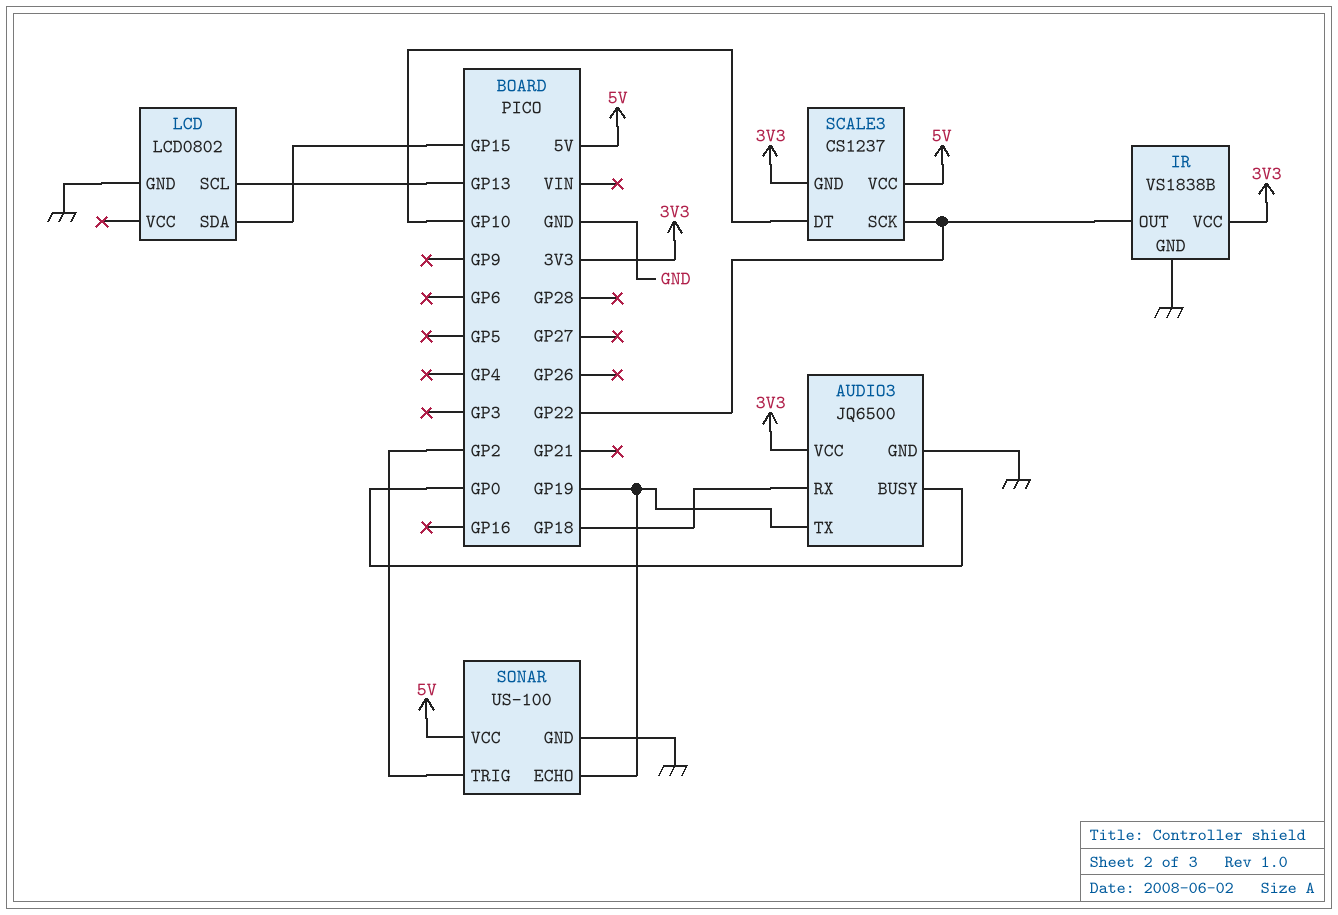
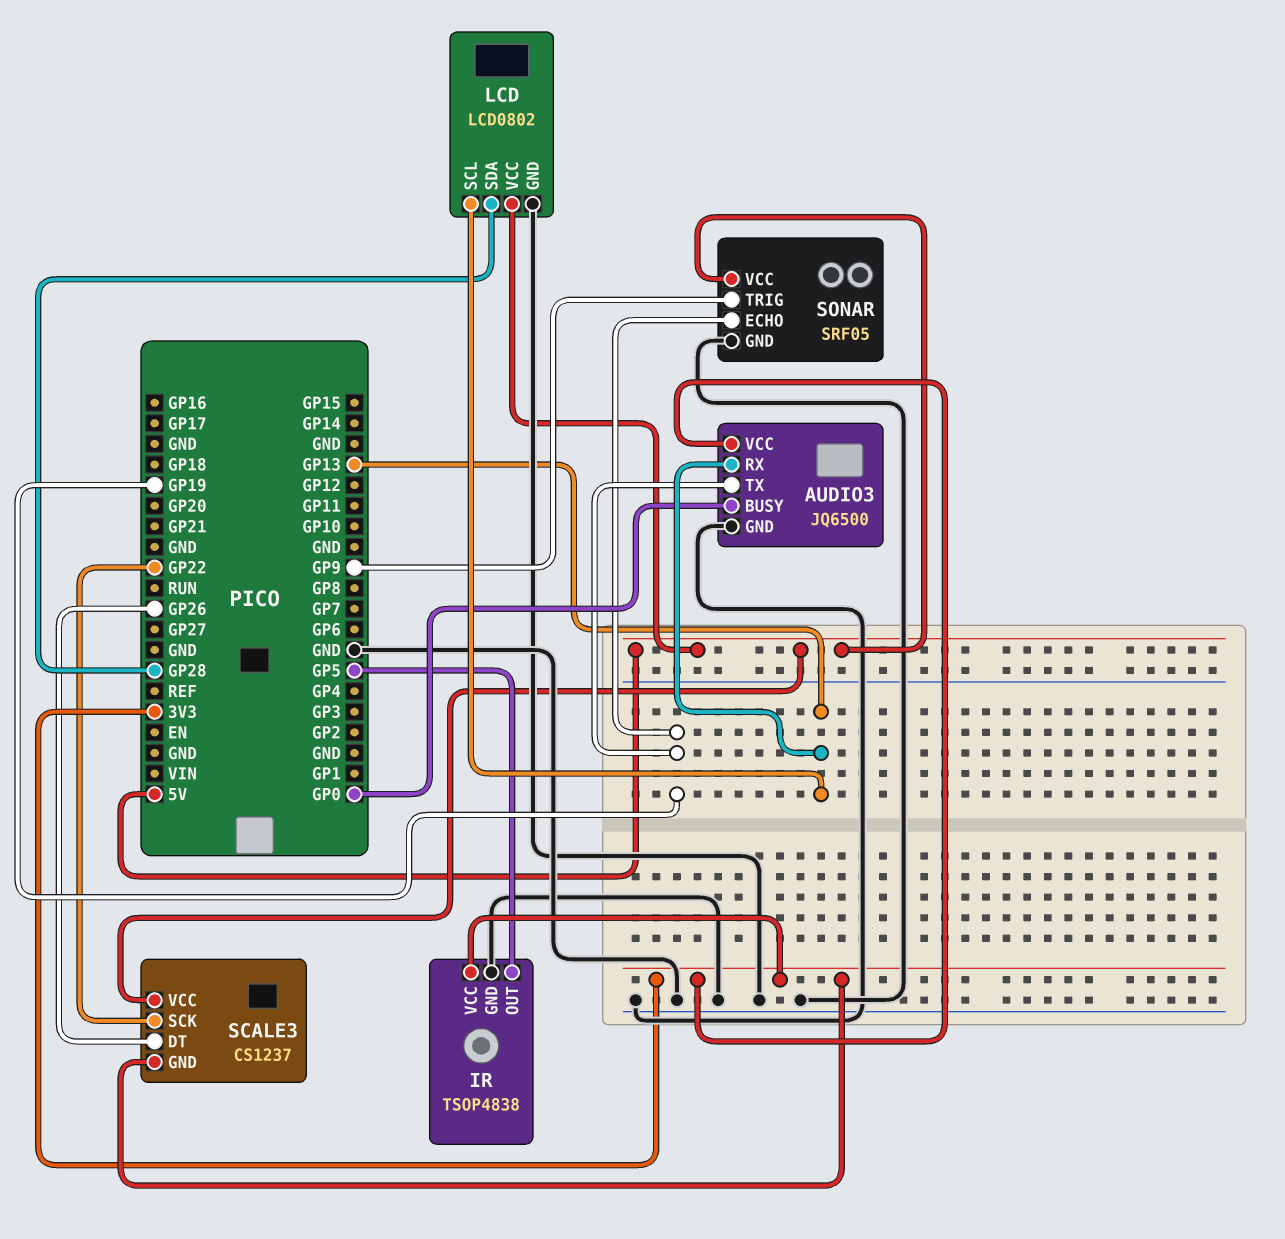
AUDIO3 pin RX: GP18 -> GP13
IR: VS1838B -> TSOP4838
IR pin OUT: GP22 -> GP5
LCD pin SDA: GP15 -> GP28
LCD pin VCC: none -> 5V
SCALE3 pin DT: GP10 -> GP26
SONAR: US-100 -> SRF05
SONAR pin TRIG: GP2 -> GP9

